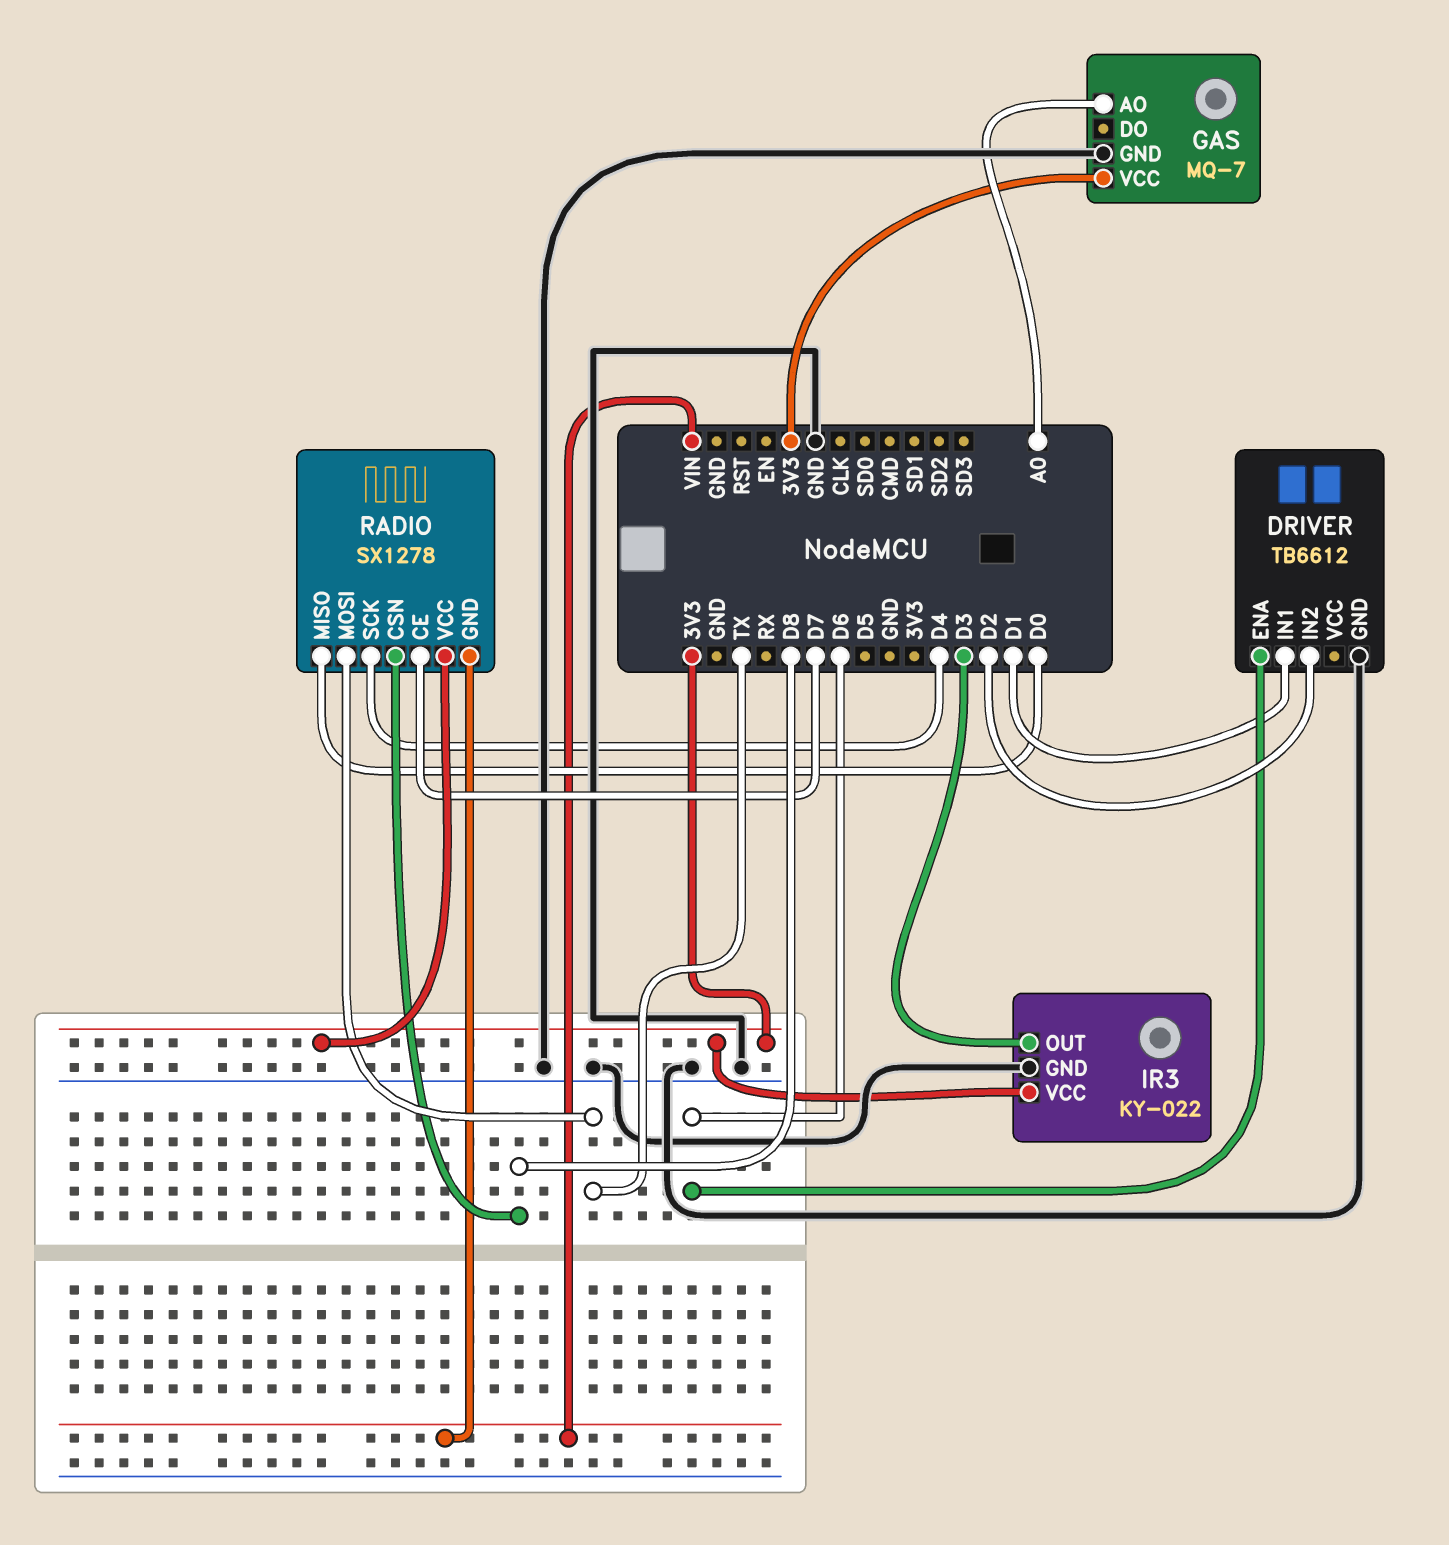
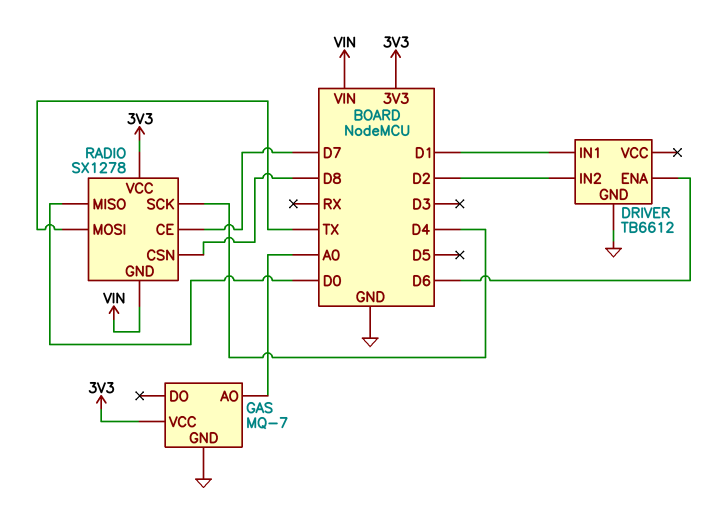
IR3: KY-022 -> none
IR3 pin GND: GND -> none
IR3 pin OUT: D3 -> none
IR3 pin VCC: 3V3 -> none

